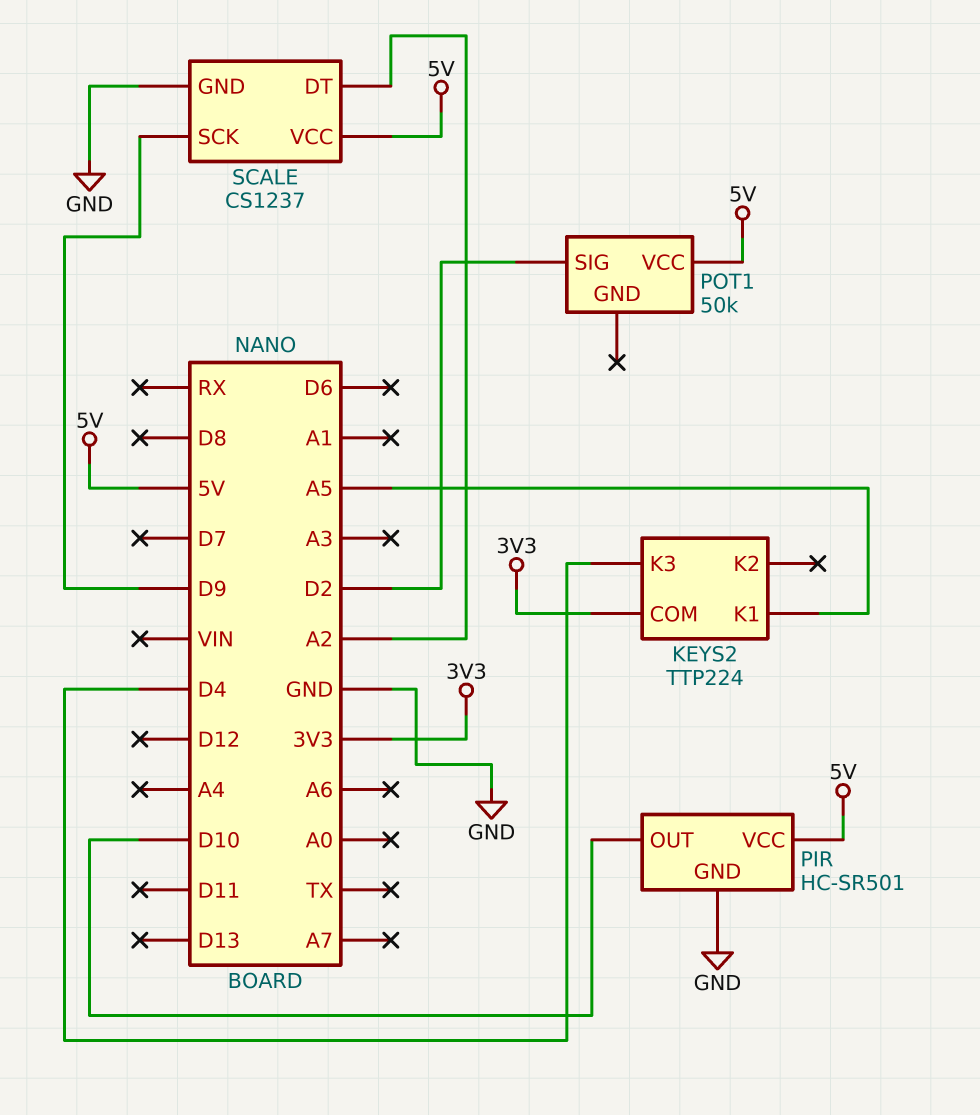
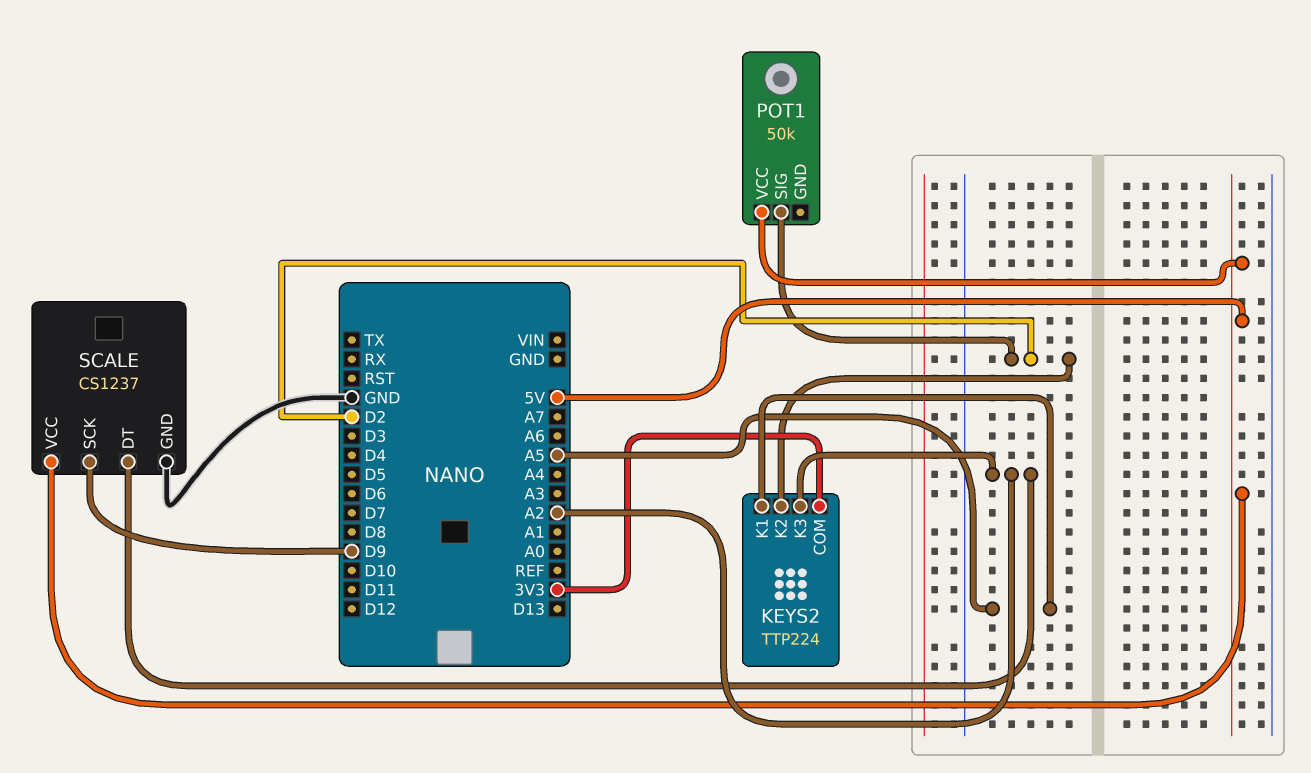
KEYS2 pin K2: none -> D2
KEYS2 pin K3: D4 -> A2
PIR: HC-SR501 -> none
PIR pin GND: GND -> none
PIR pin OUT: D10 -> none
PIR pin VCC: 5V -> none

